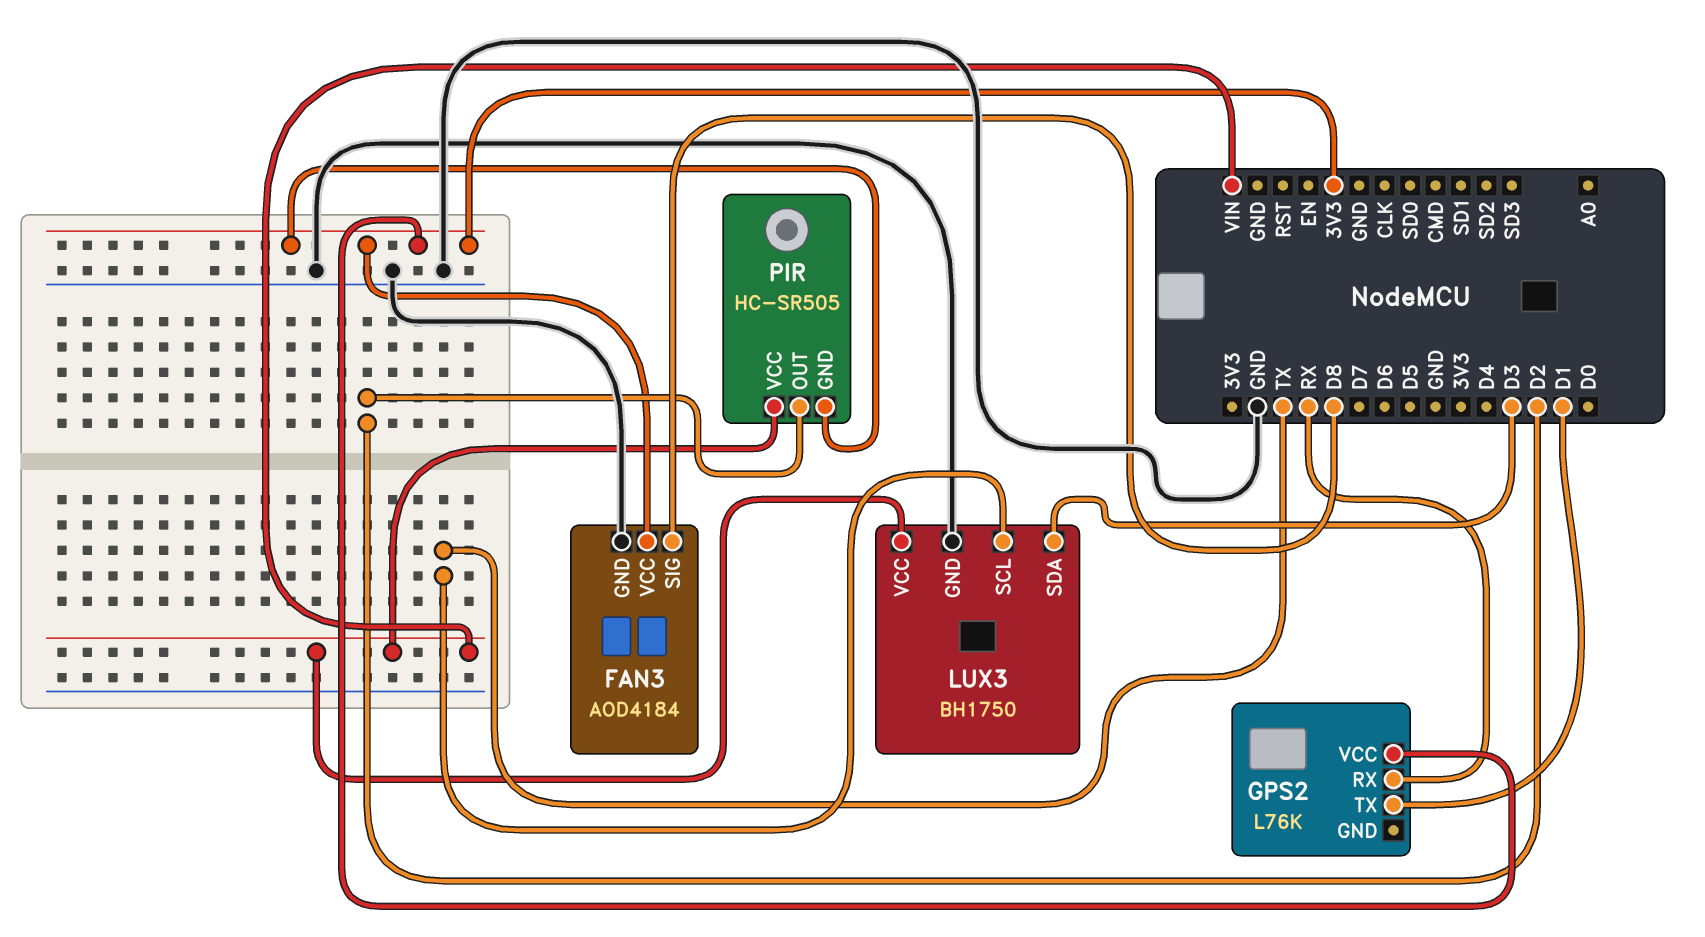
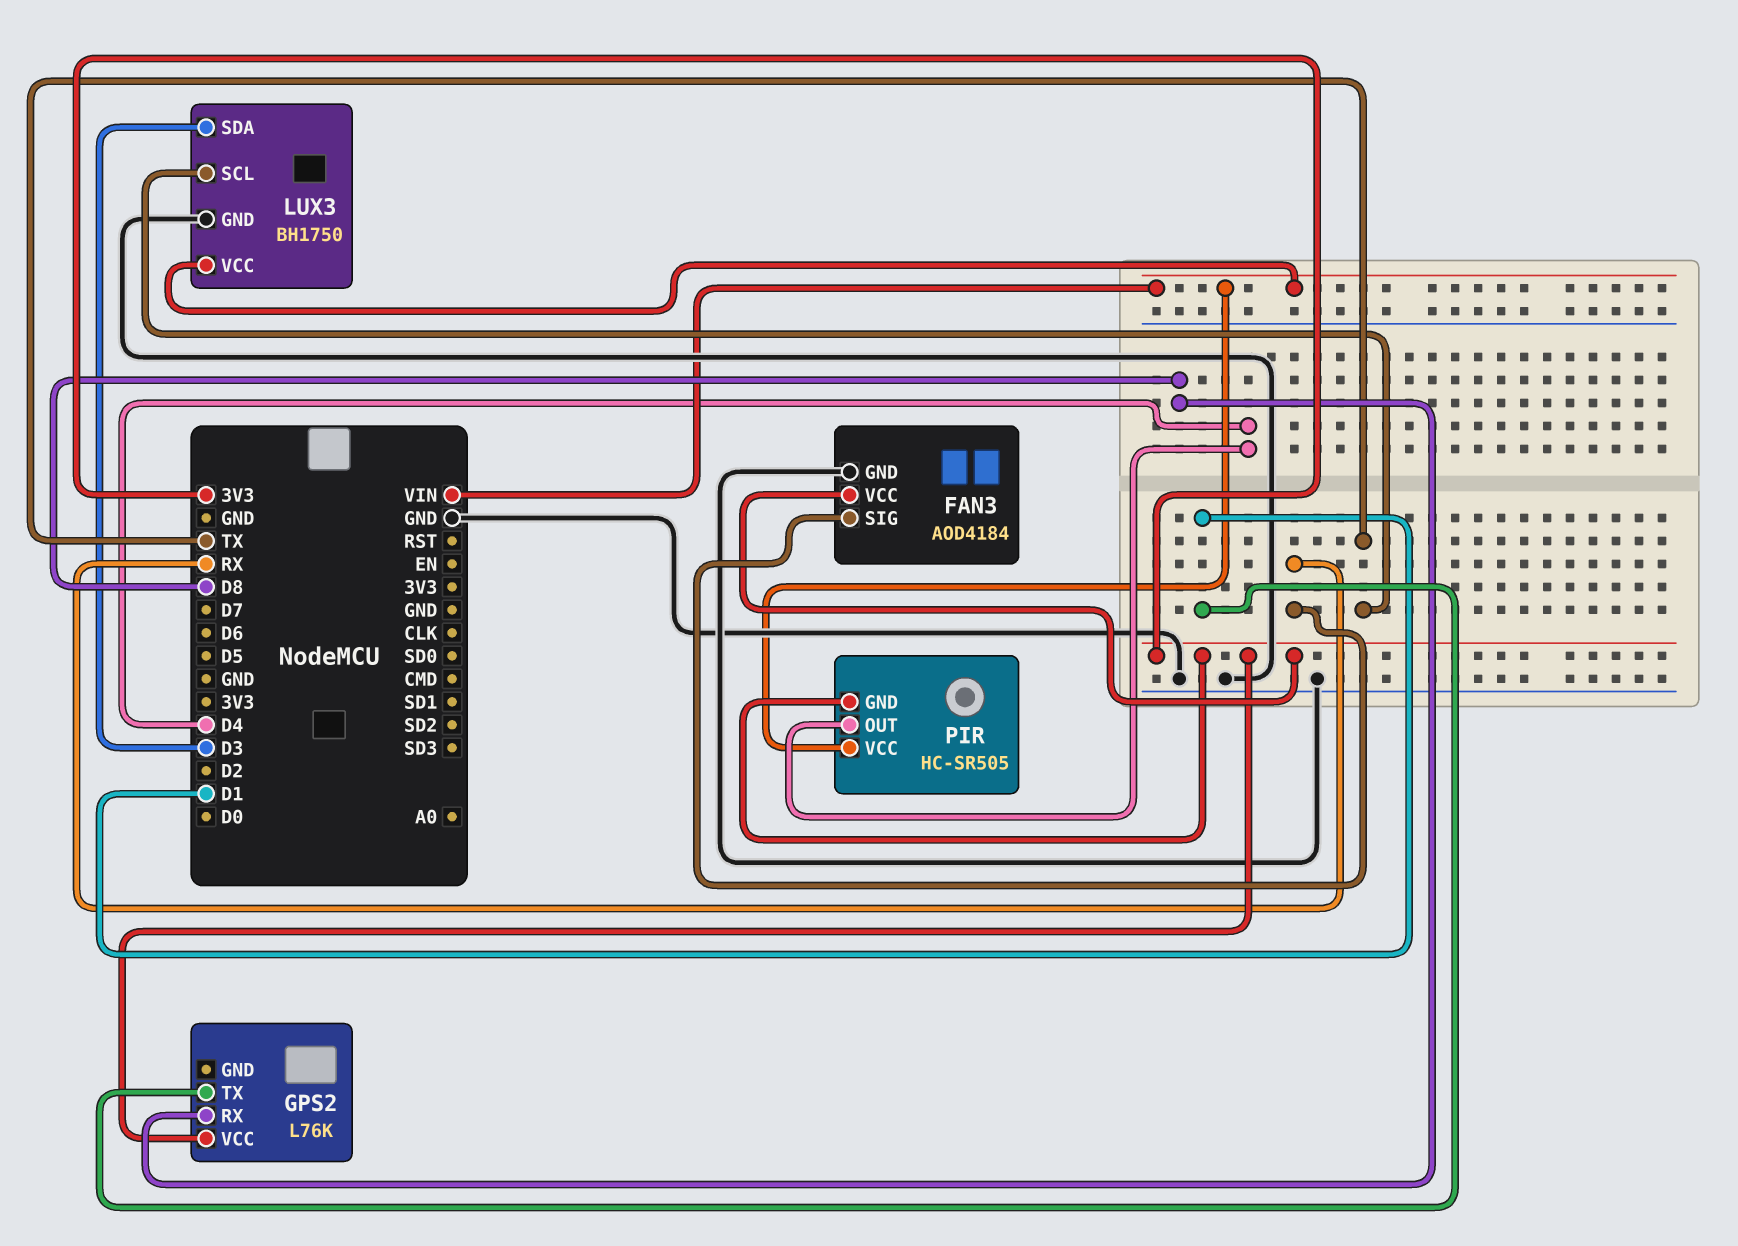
FAN3 pin SIG: D8 -> RX
GPS2 pin RX: RX -> D8
PIR pin OUT: D2 -> D4

